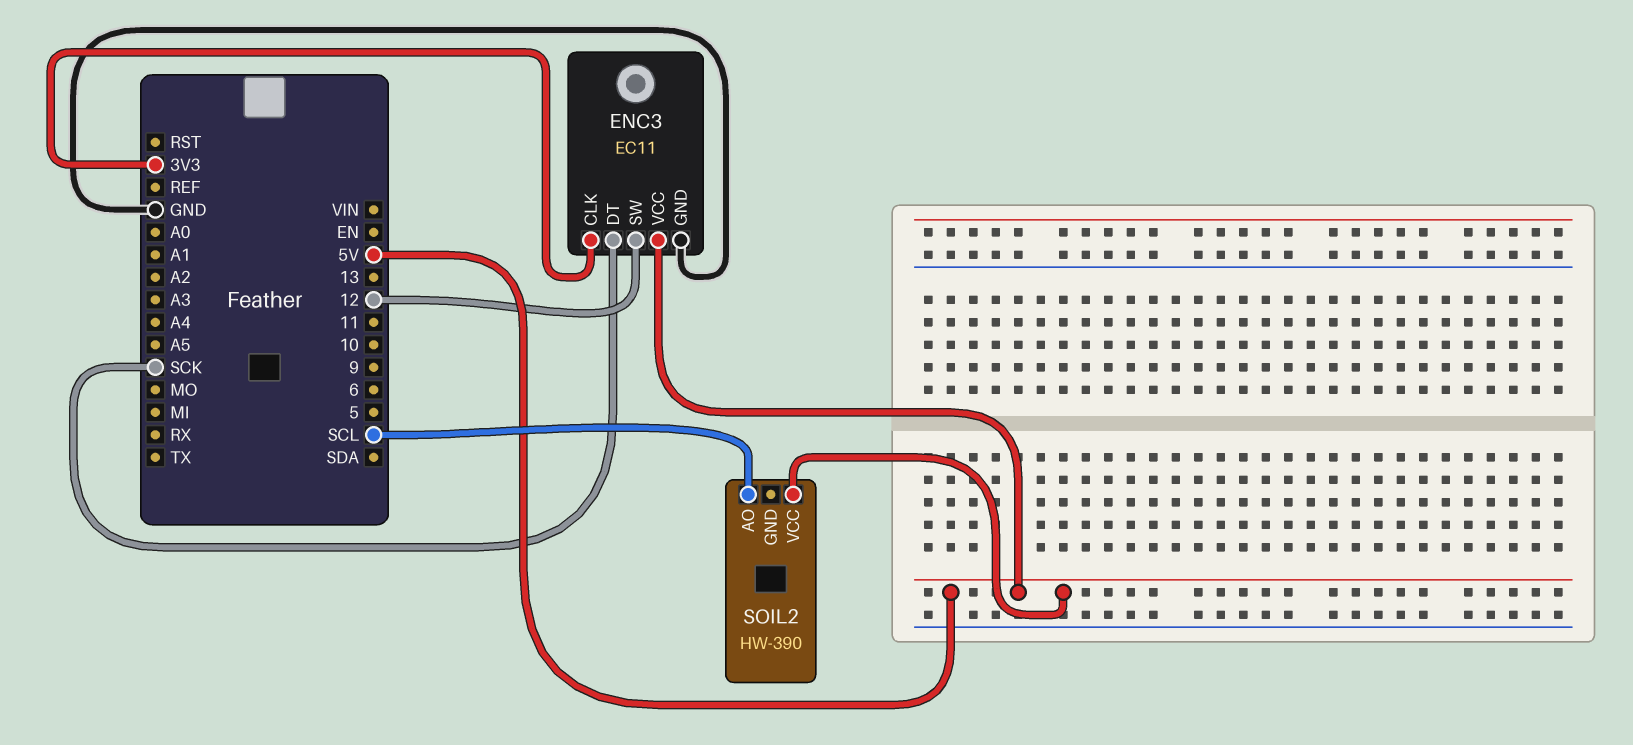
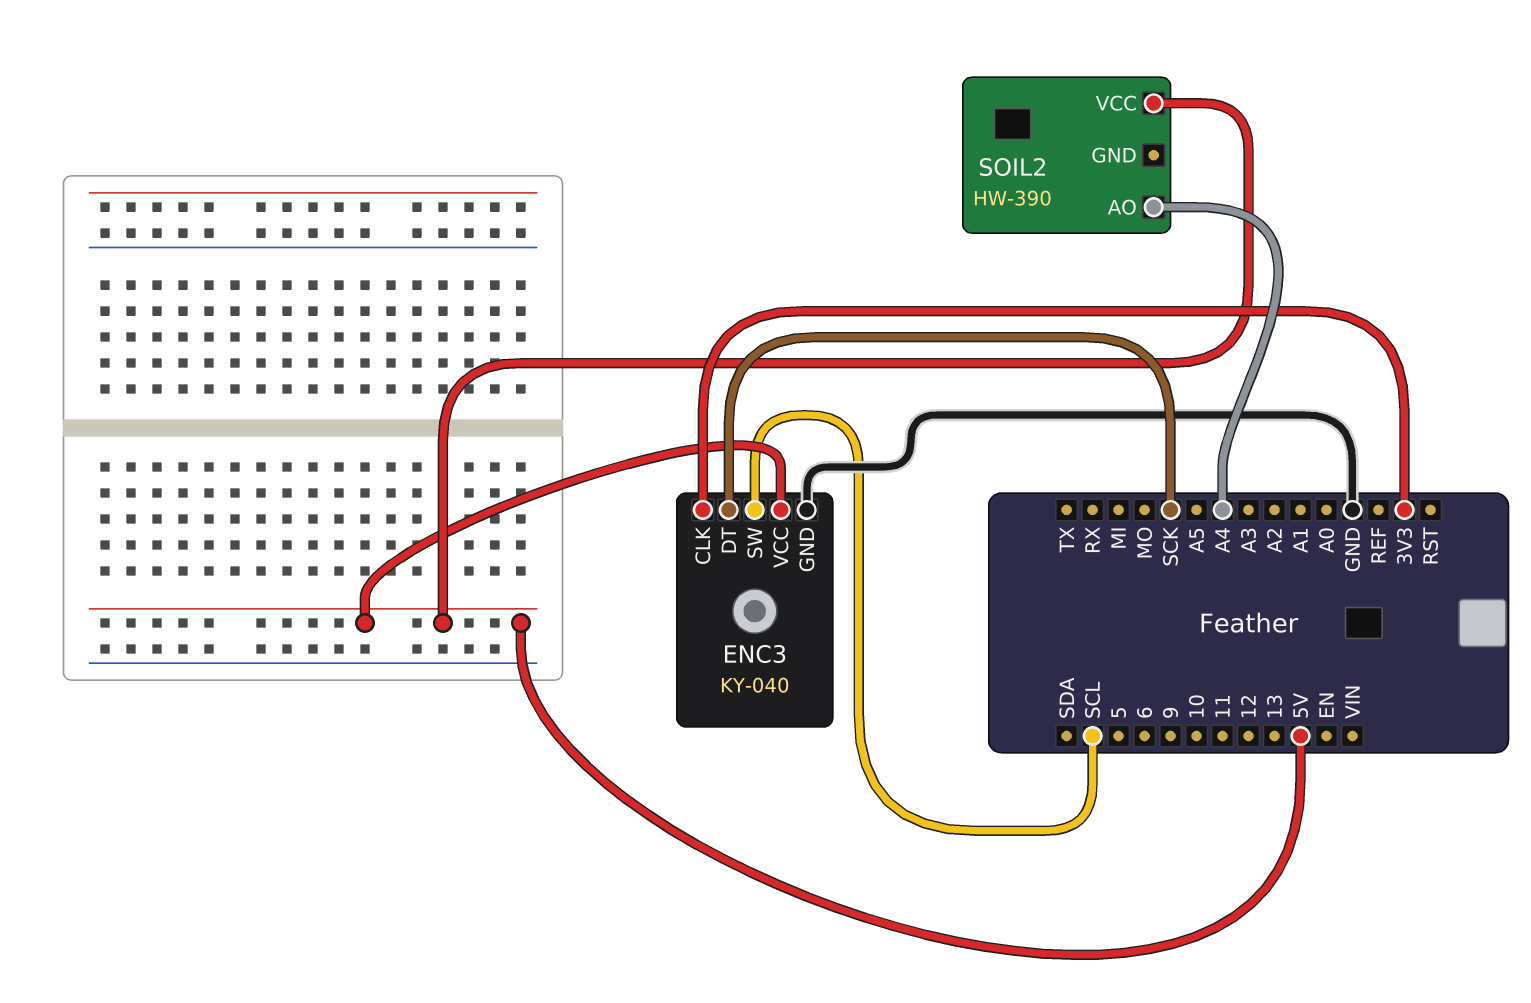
ENC3: EC11 -> KY-040
ENC3 pin SW: 12 -> SCL
SOIL2 pin AO: SCL -> A4

